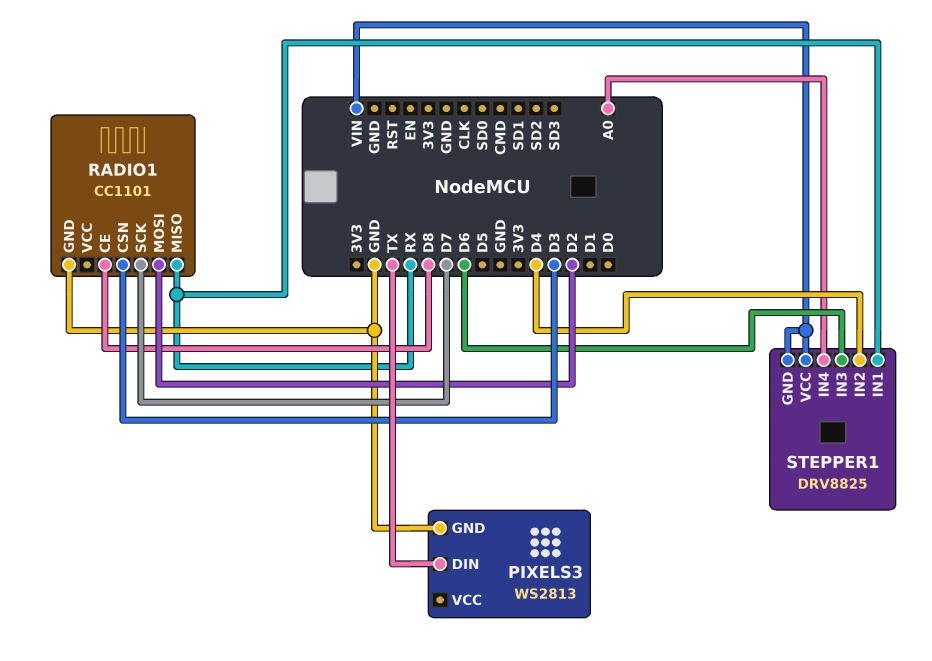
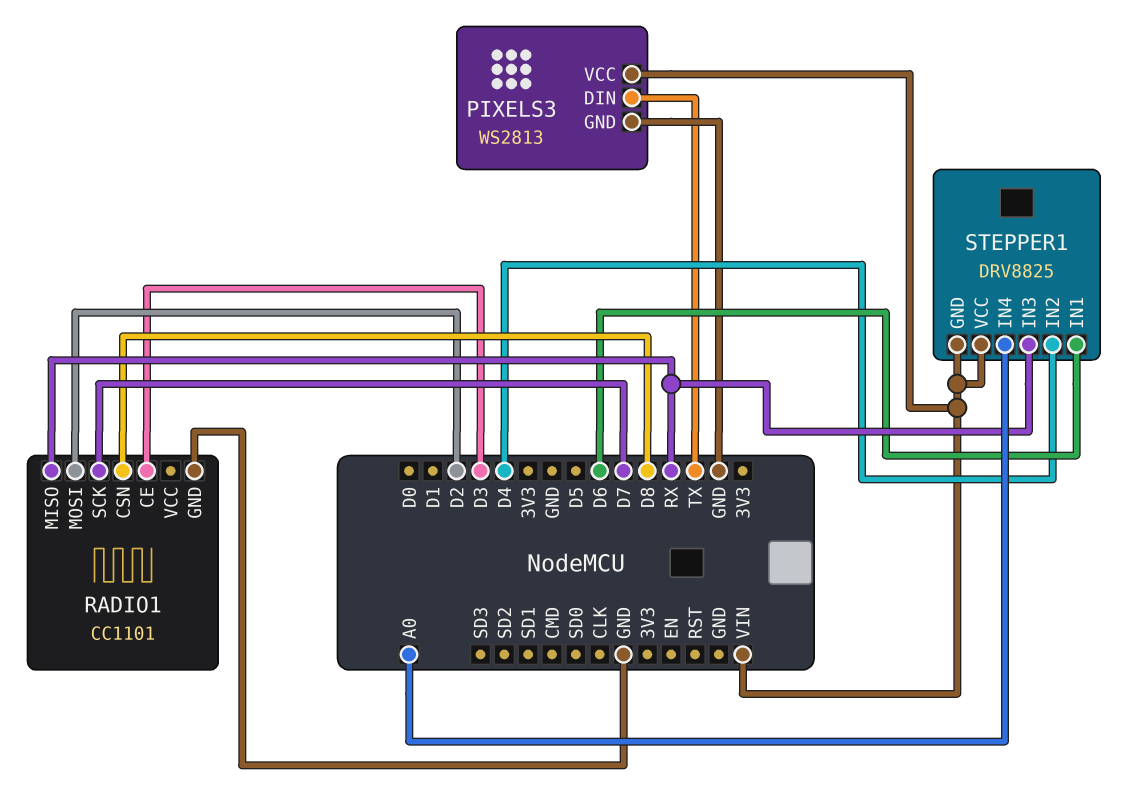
PIXELS3 pin VCC: none -> VIN
RADIO1 pin CE: D8 -> D3
RADIO1 pin CSN: D3 -> D8
STEPPER1 pin IN1: RX -> D6
STEPPER1 pin IN3: D6 -> RX

